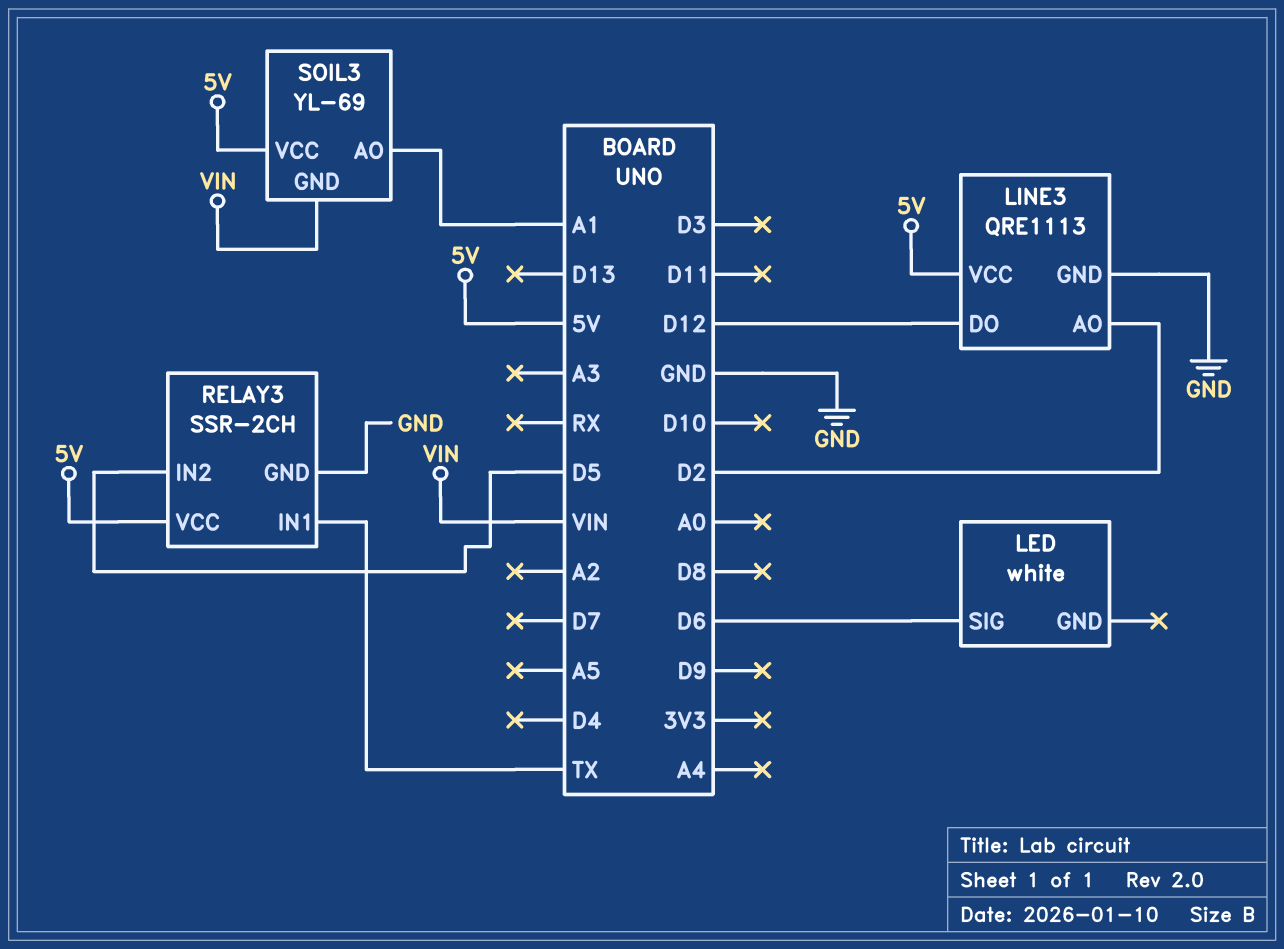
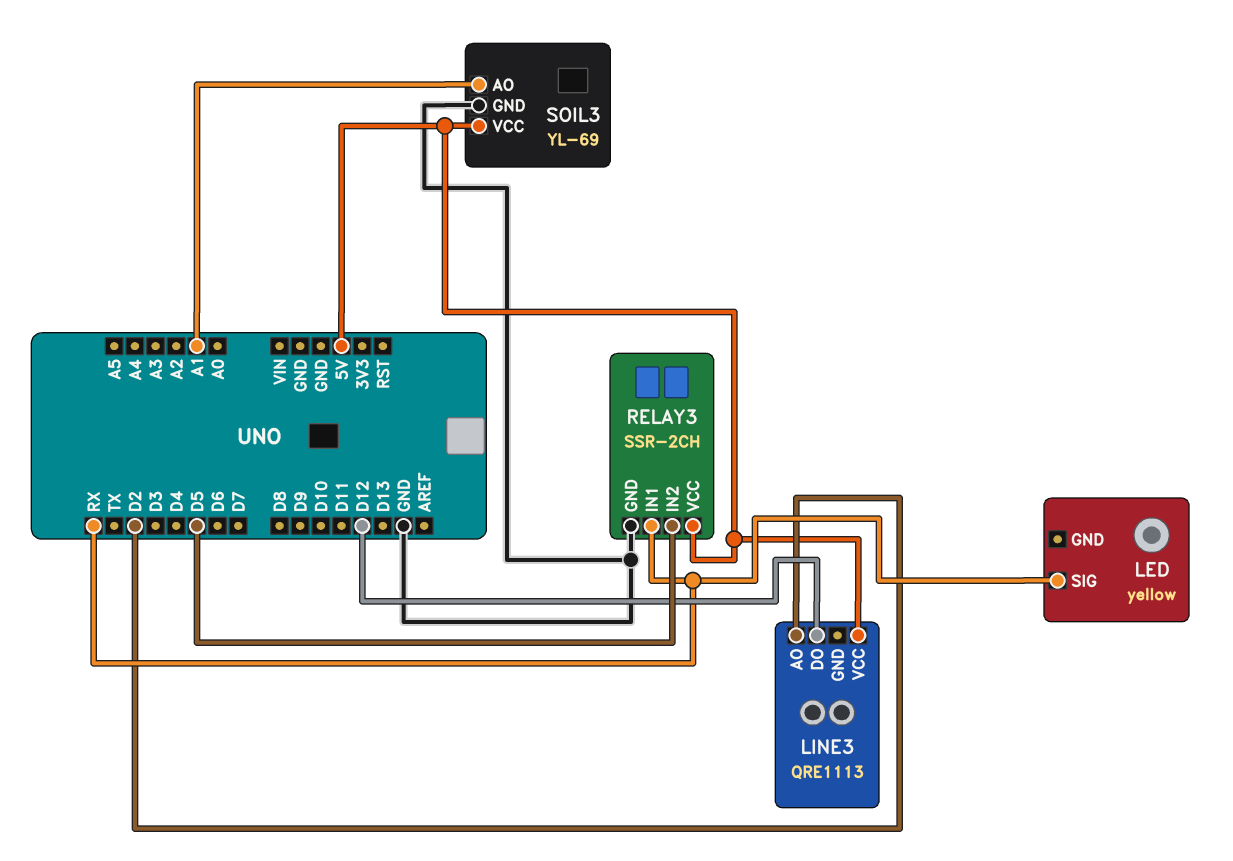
LED: white -> yellow
LED pin SIG: D6 -> RX
LINE3 pin GND: GND -> none
RELAY3 pin IN1: TX -> RX
SOIL3 pin GND: VIN -> GND

